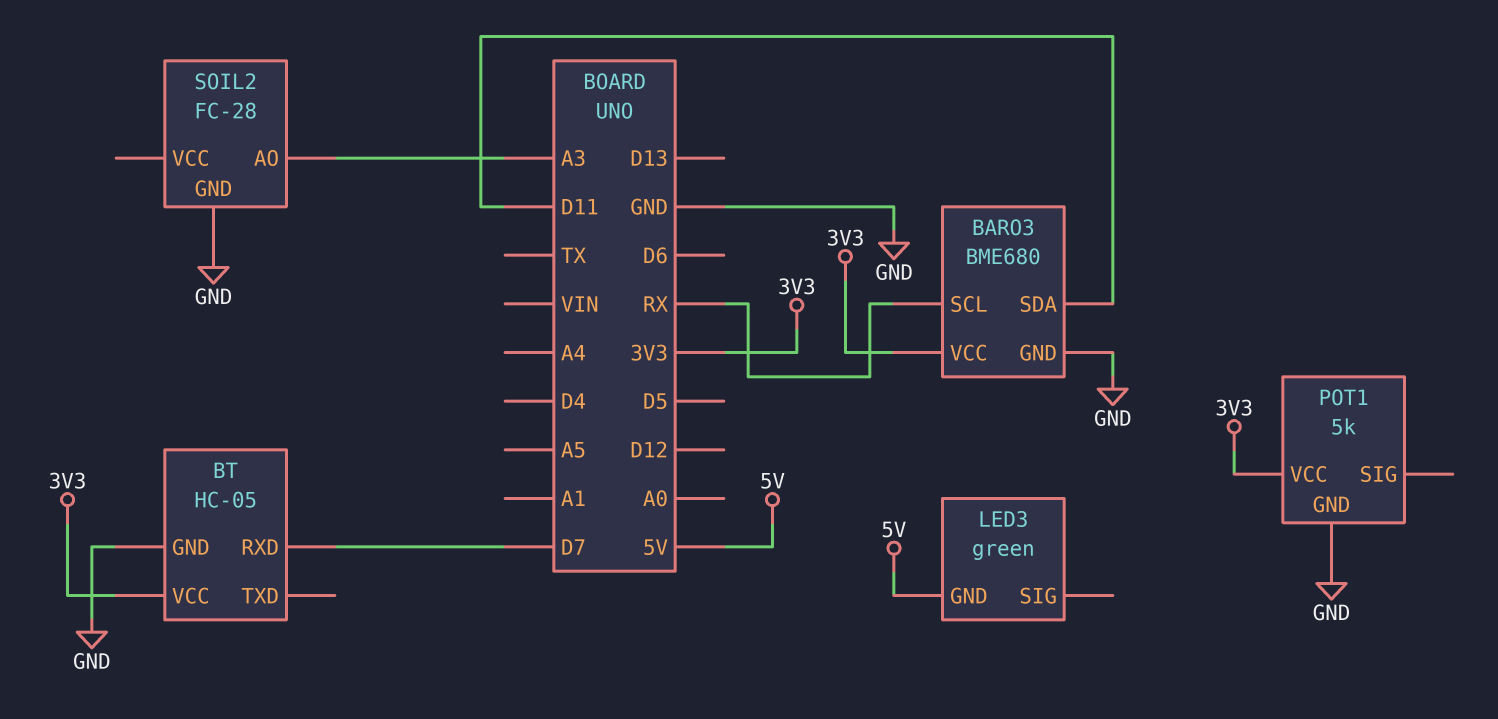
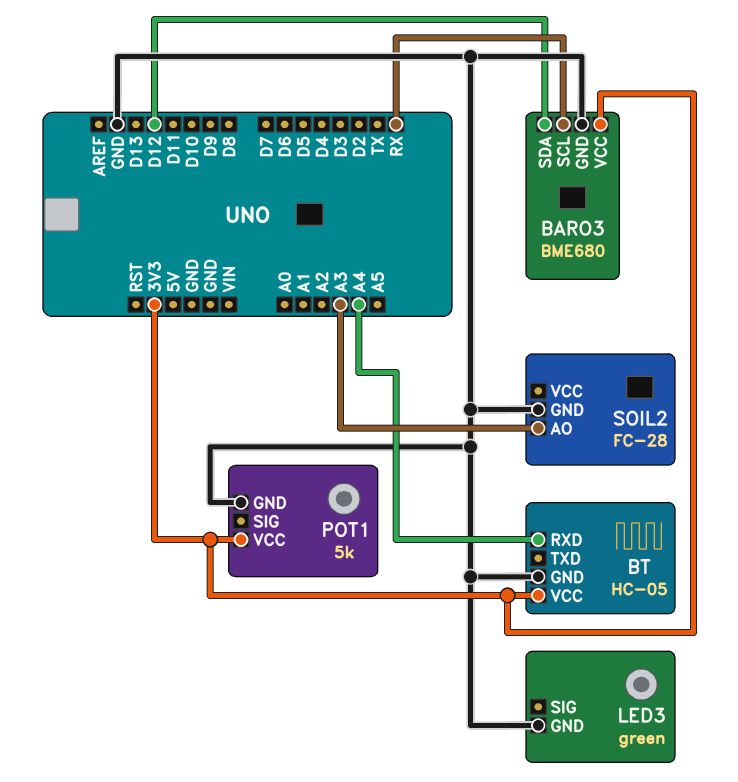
BARO3 pin SDA: D11 -> D12
BT pin RXD: D7 -> A4
LED3 pin GND: 5V -> GND

